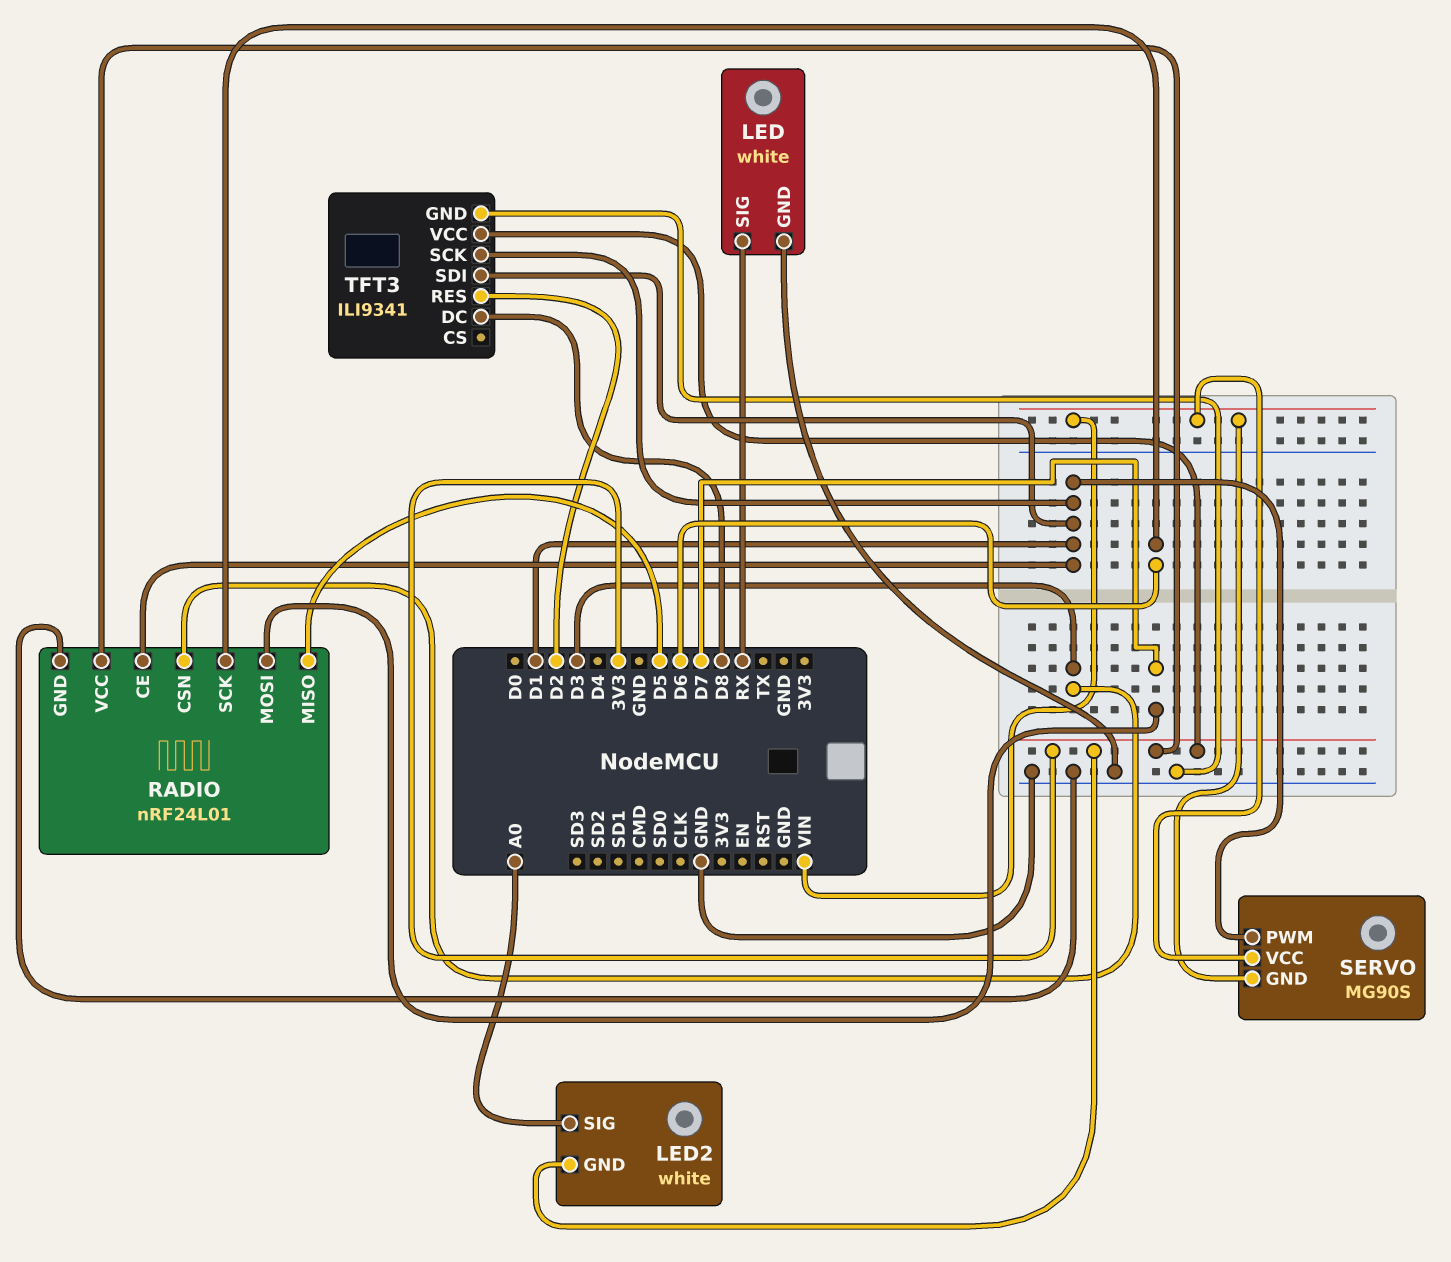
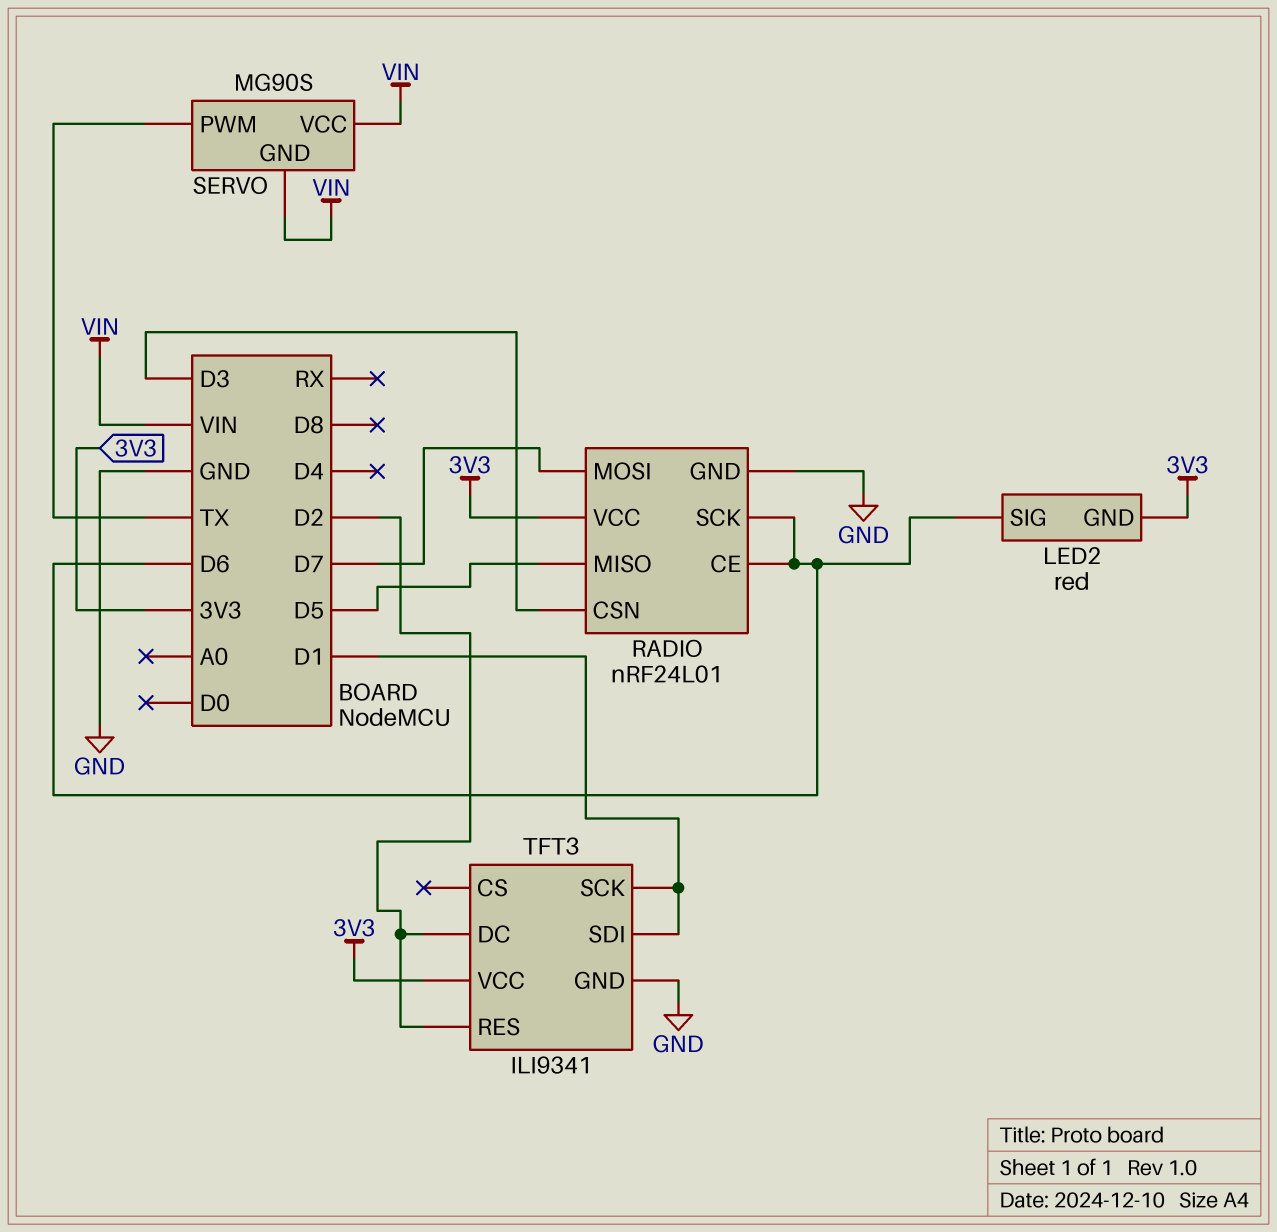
LED: white -> none
LED pin GND: GND -> none
LED pin SIG: RX -> none
LED2: white -> red
LED2 pin SIG: A0 -> D6
RADIO pin CE: D1 -> D6
SERVO pin PWM: D1 -> TX
TFT3 pin DC: D8 -> D2

